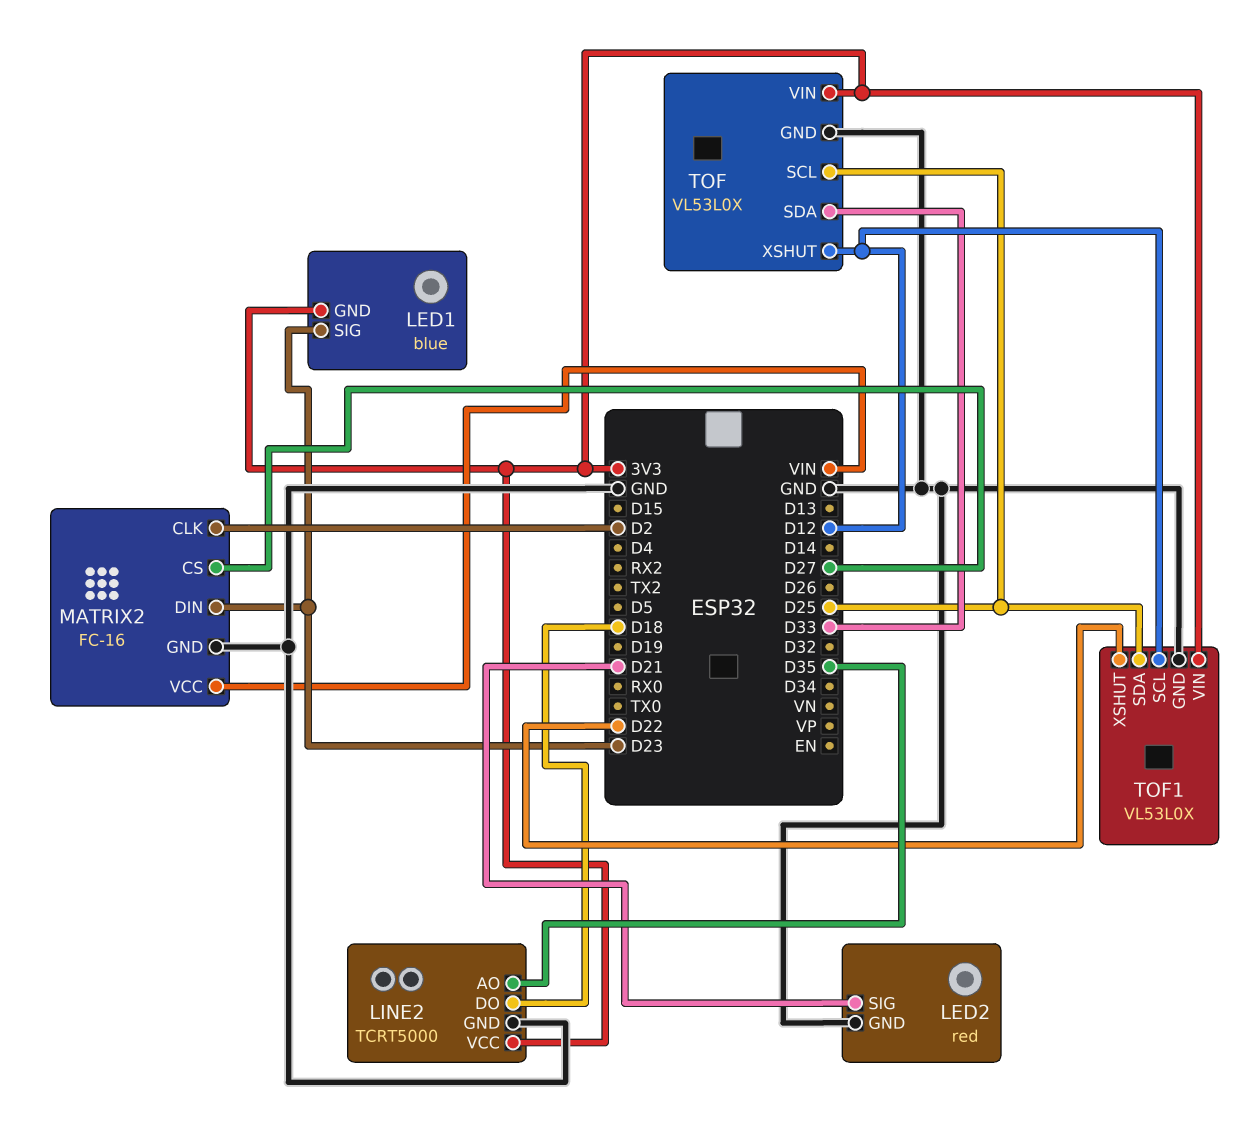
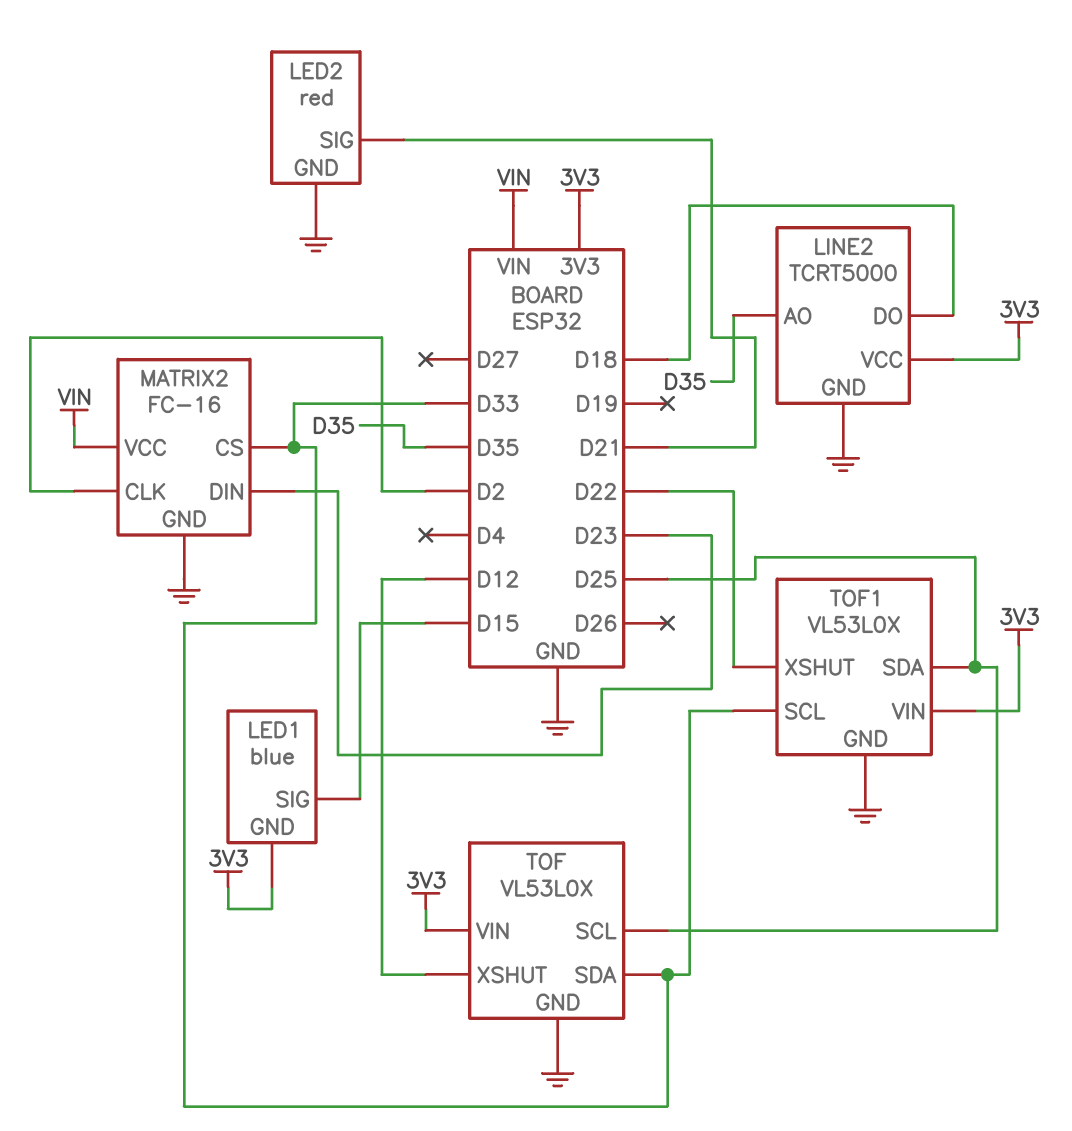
LED1 pin SIG: D23 -> D15
MATRIX2 pin CS: D27 -> D33
TOF1 pin SCL: D12 -> D33

